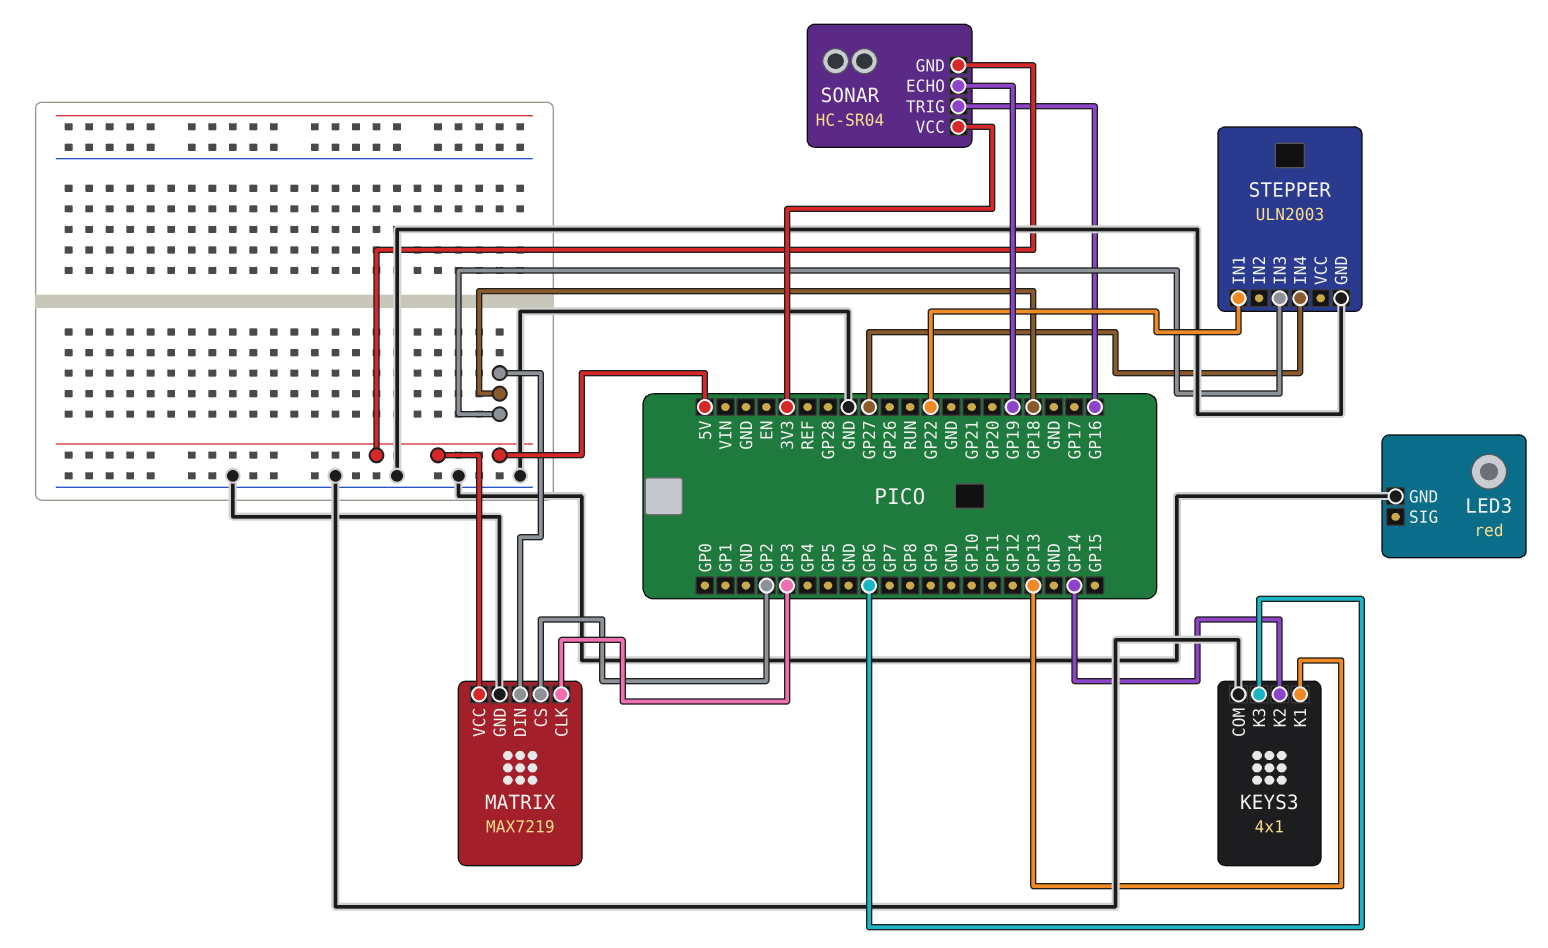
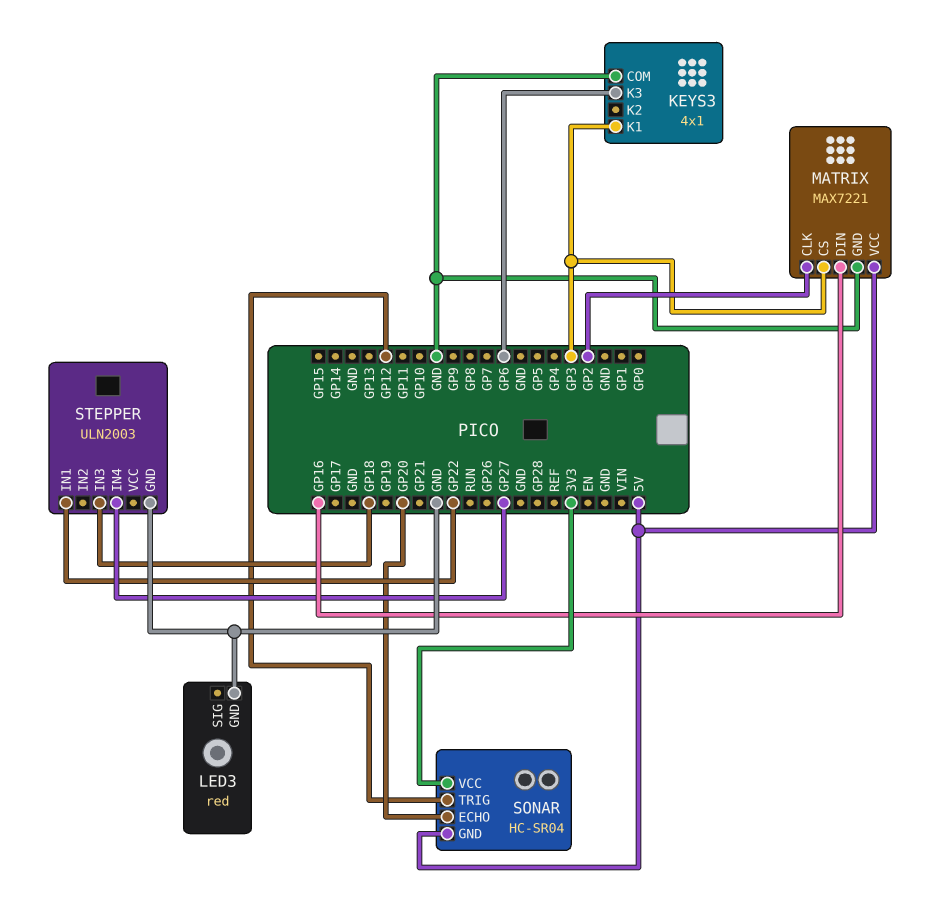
KEYS3 pin K1: GP13 -> GP3
KEYS3 pin K2: GP14 -> none
MATRIX: MAX7219 -> MAX7221
MATRIX pin CLK: GP3 -> GP2
MATRIX pin CS: GP2 -> GP3
MATRIX pin DIN: GP18 -> GP16
SONAR pin ECHO: GP19 -> GP20
SONAR pin TRIG: GP16 -> GP12

